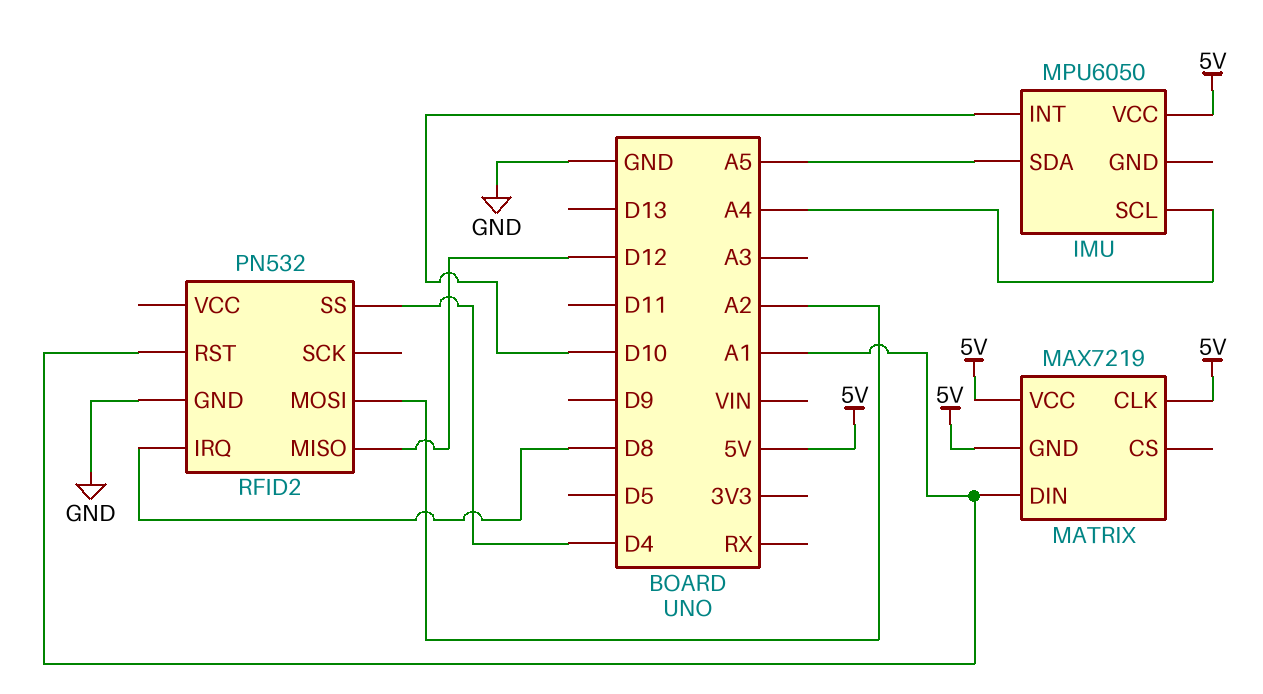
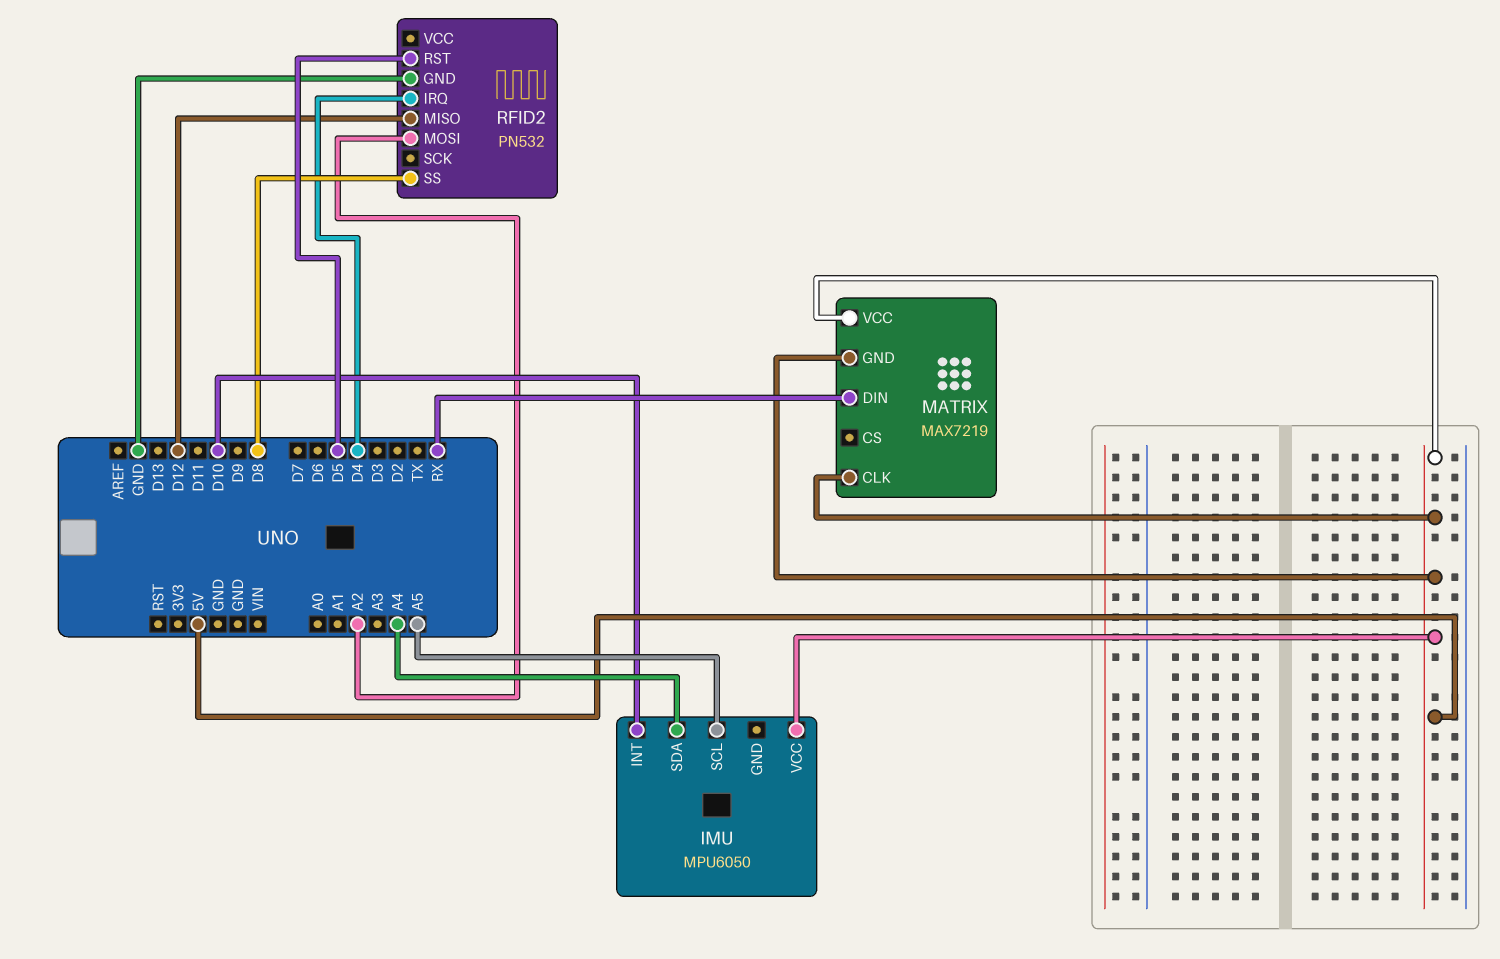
IMU pin SCL: A4 -> A5
IMU pin SDA: A5 -> A4
MATRIX pin DIN: A1 -> RX
RFID2 pin IRQ: D8 -> D4
RFID2 pin RST: A1 -> D5
RFID2 pin SS: D4 -> D8

